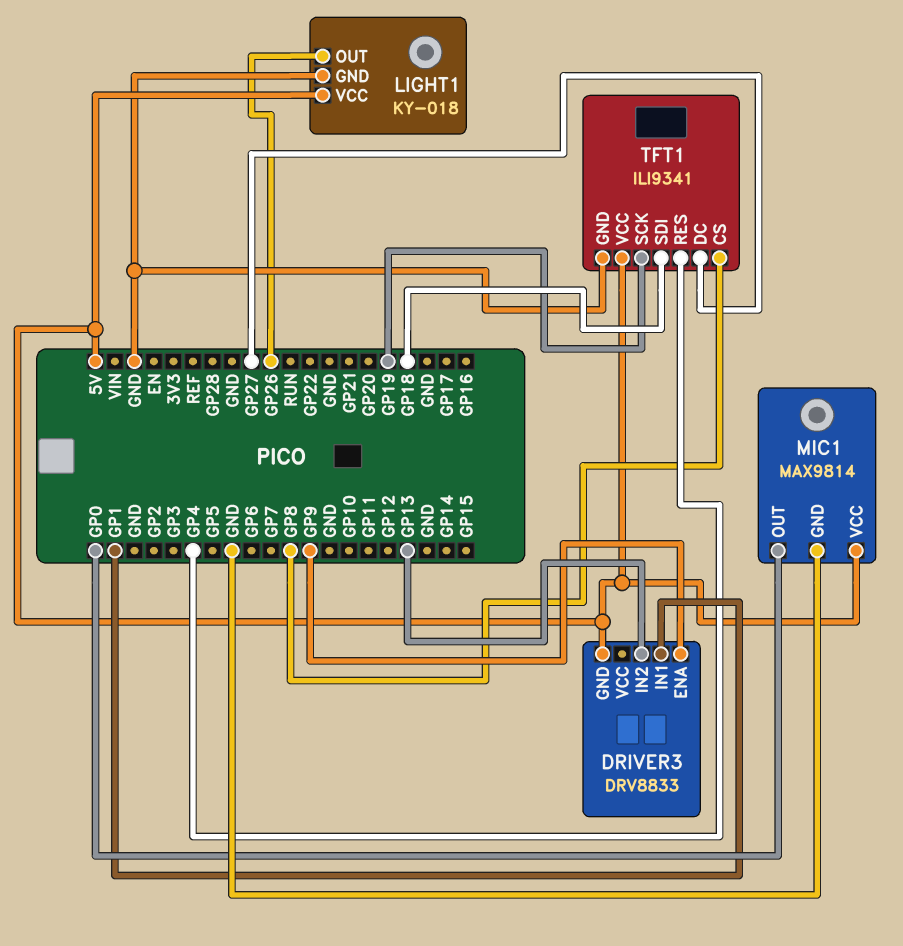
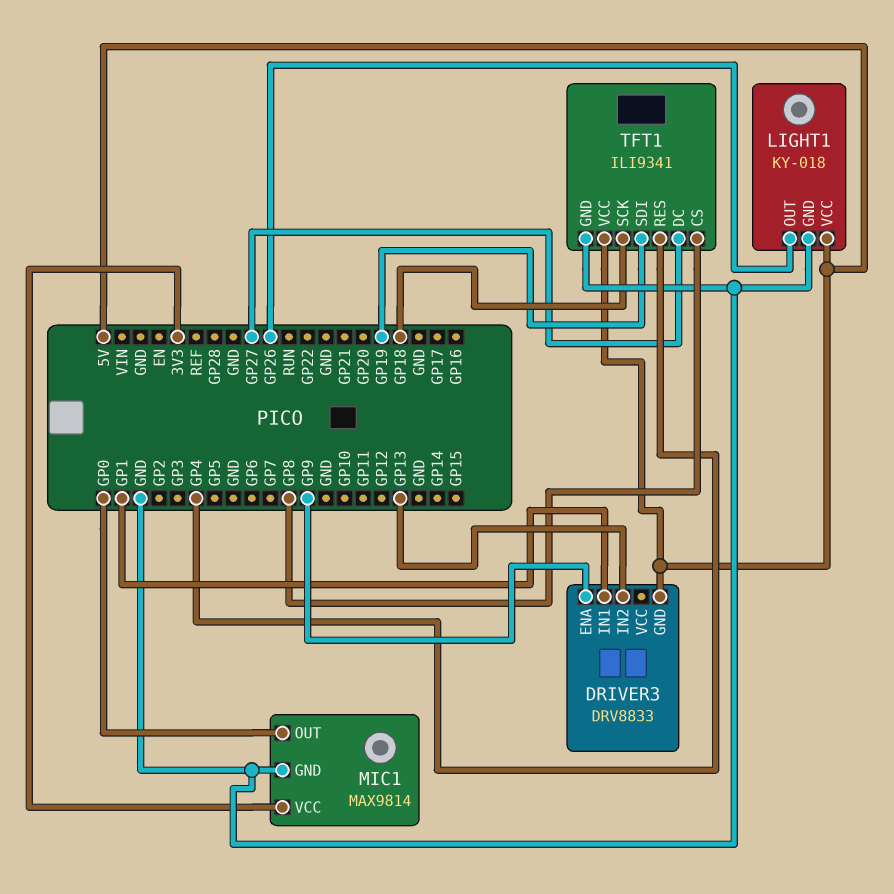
MIC1 pin VCC: 5V -> 3V3
TFT1 pin SCK: GP19 -> GP18
TFT1 pin SDI: GP18 -> GP19

